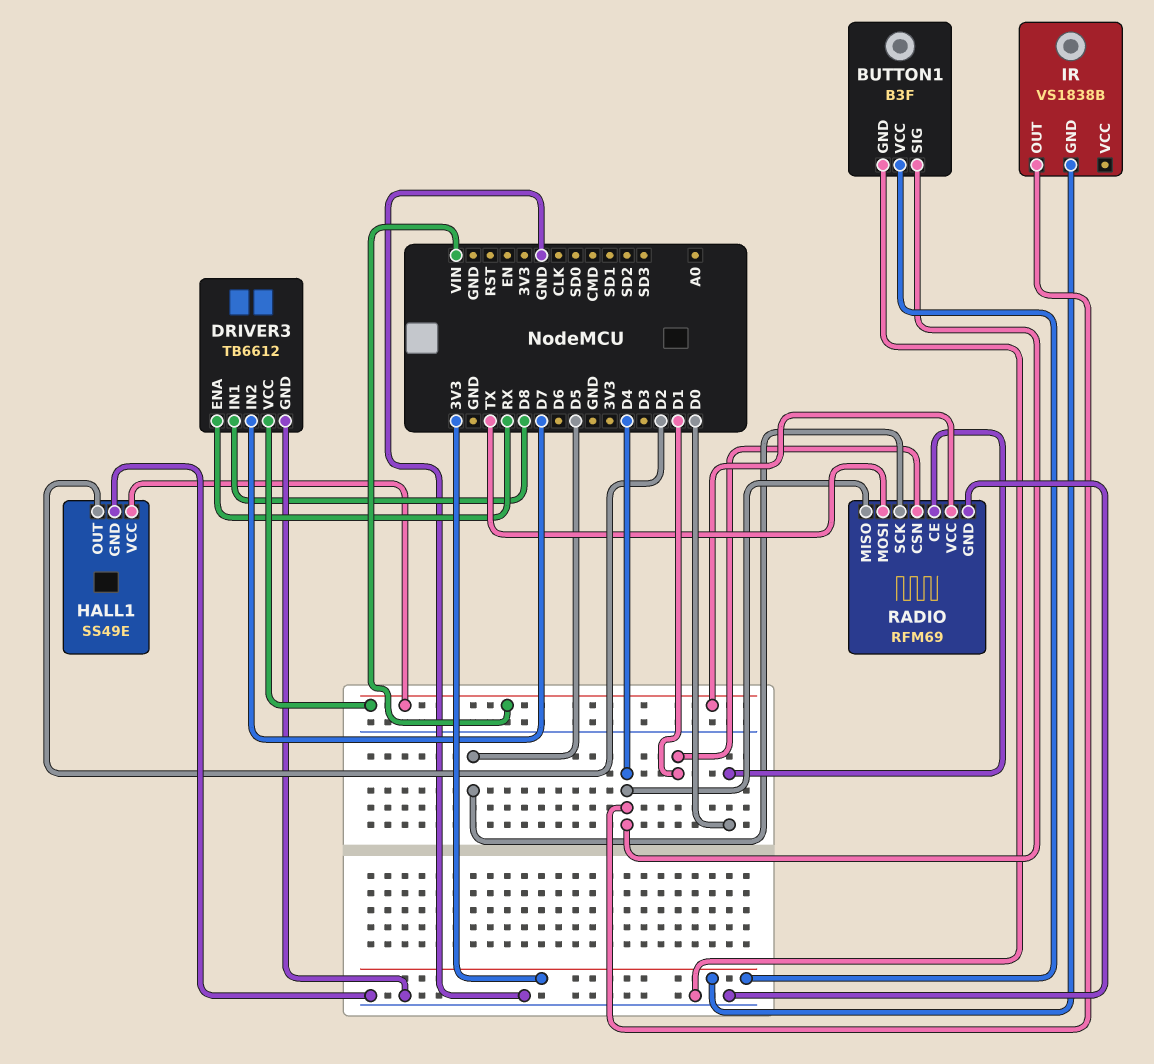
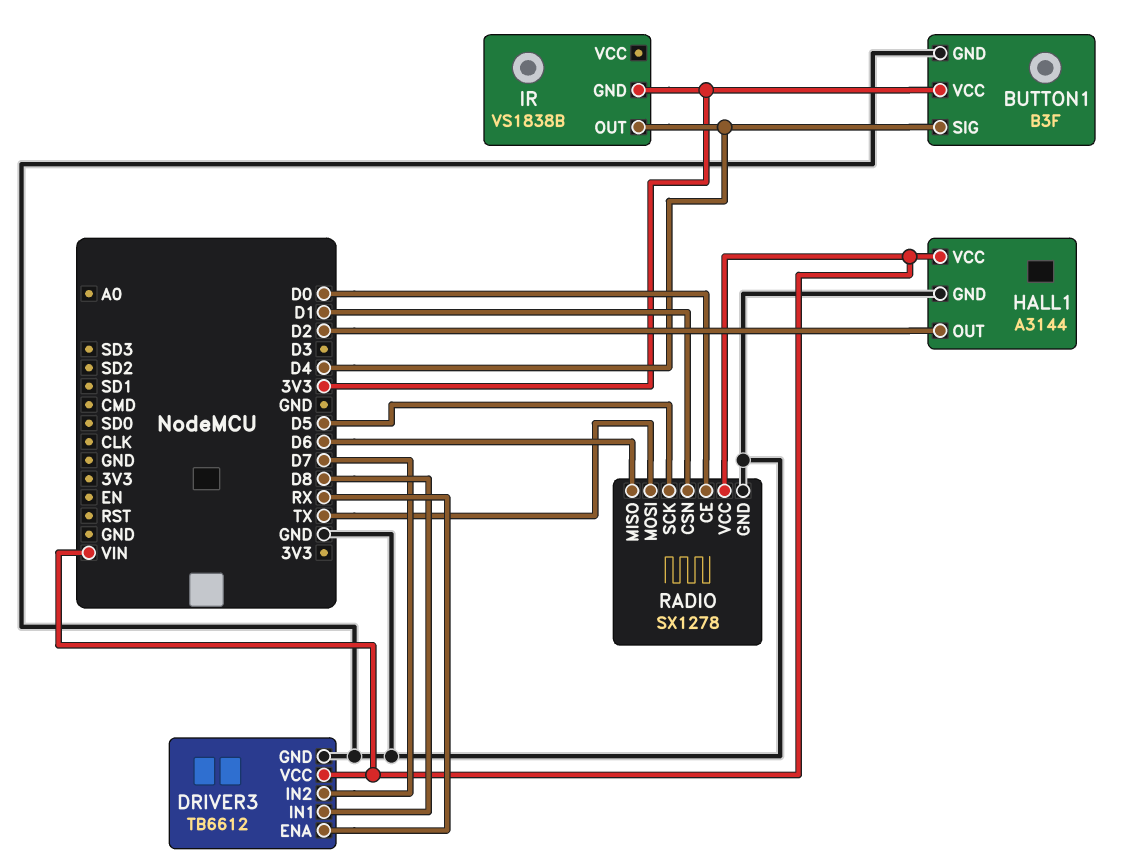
HALL1: SS49E -> A3144
RADIO: RFM69 -> SX1278
RADIO pin MISO: D4 -> D6

